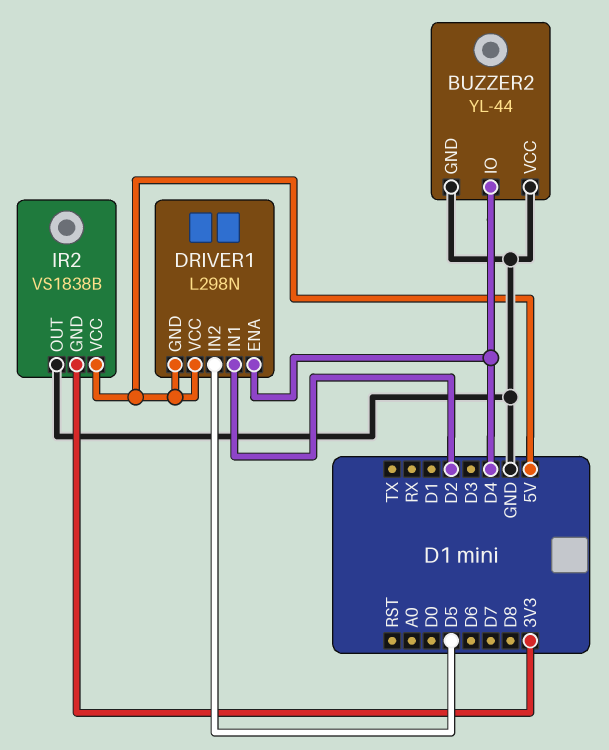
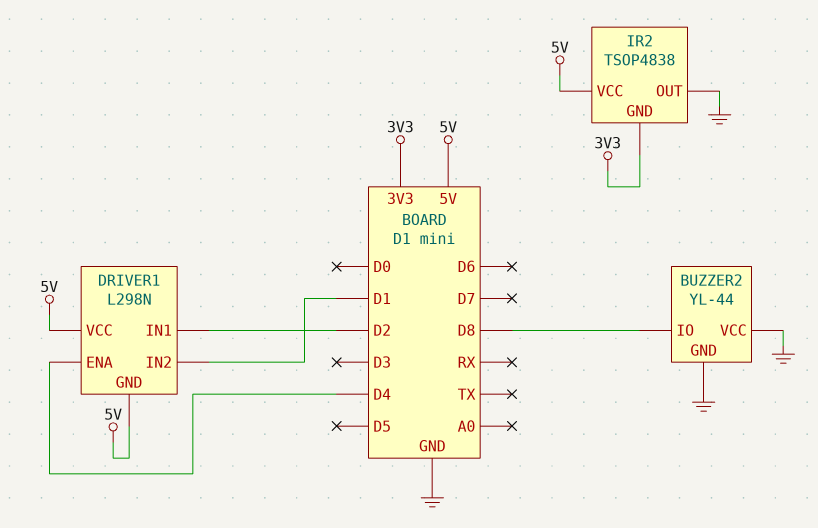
BUZZER2 pin IO: D4 -> D8
DRIVER1 pin IN2: D5 -> D1
IR2: VS1838B -> TSOP4838

